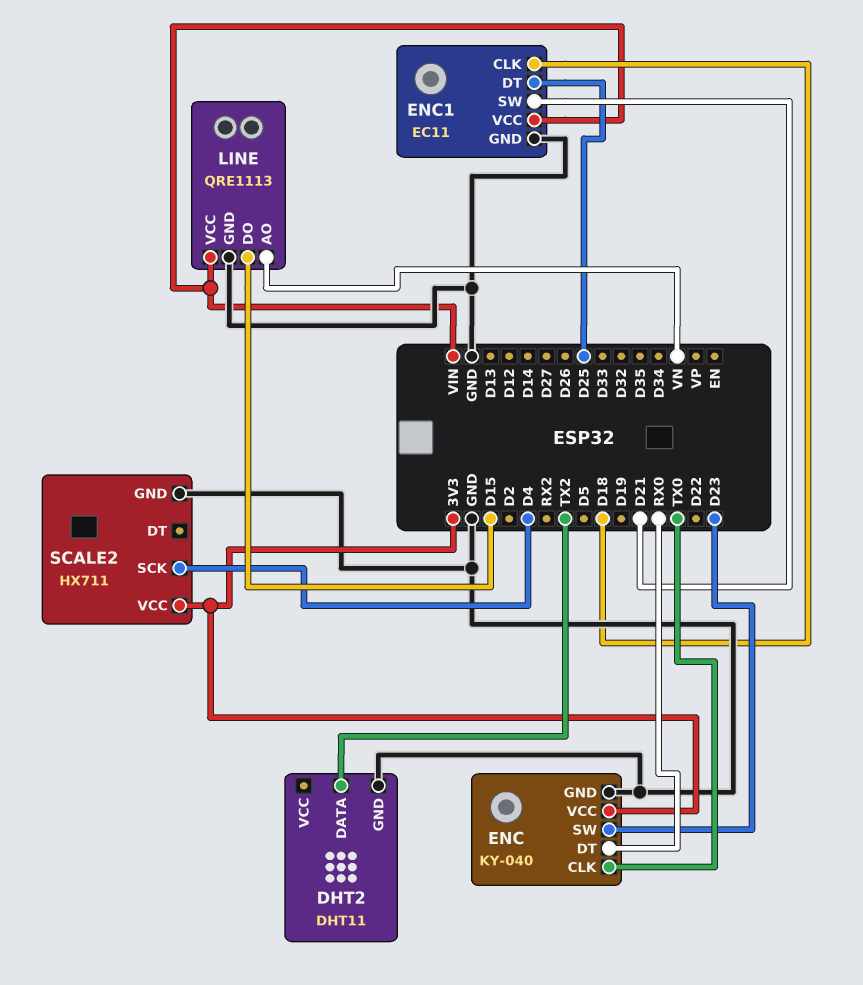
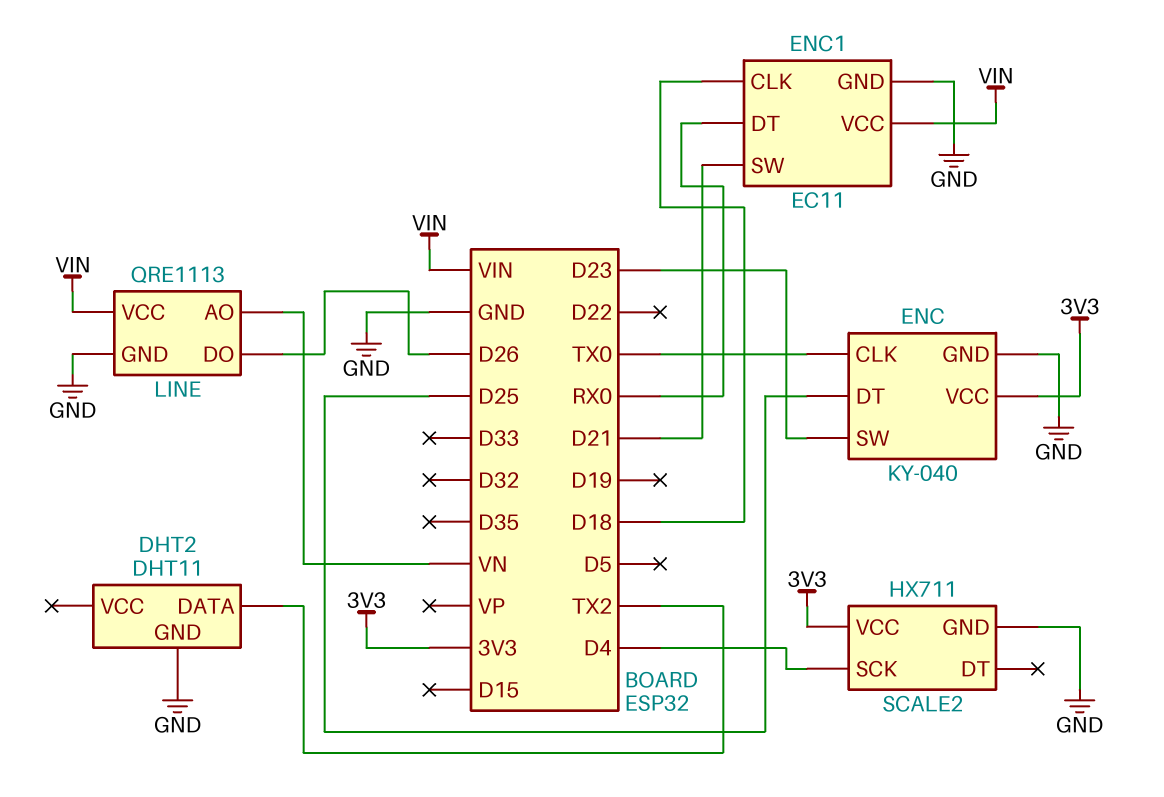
ENC pin DT: RX0 -> D25
ENC1 pin DT: D25 -> RX0
LINE pin DO: D15 -> D26

